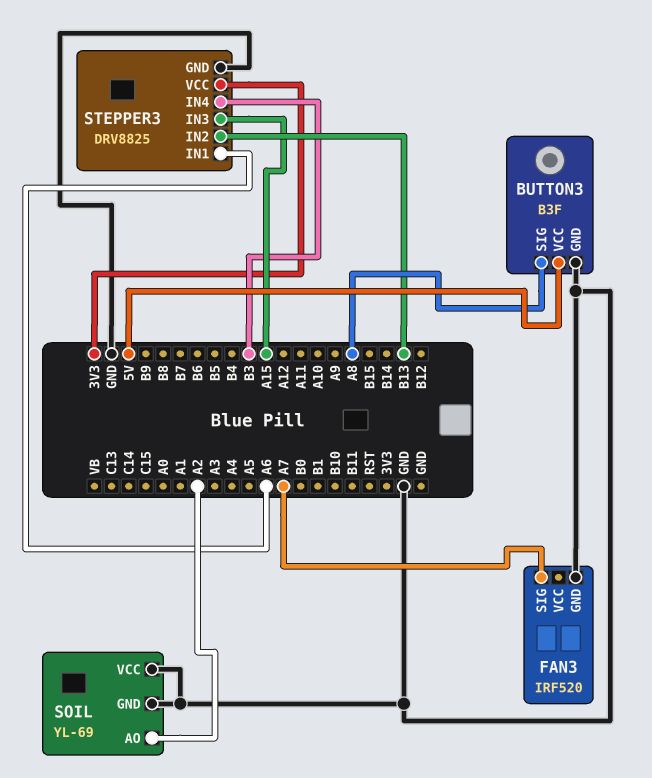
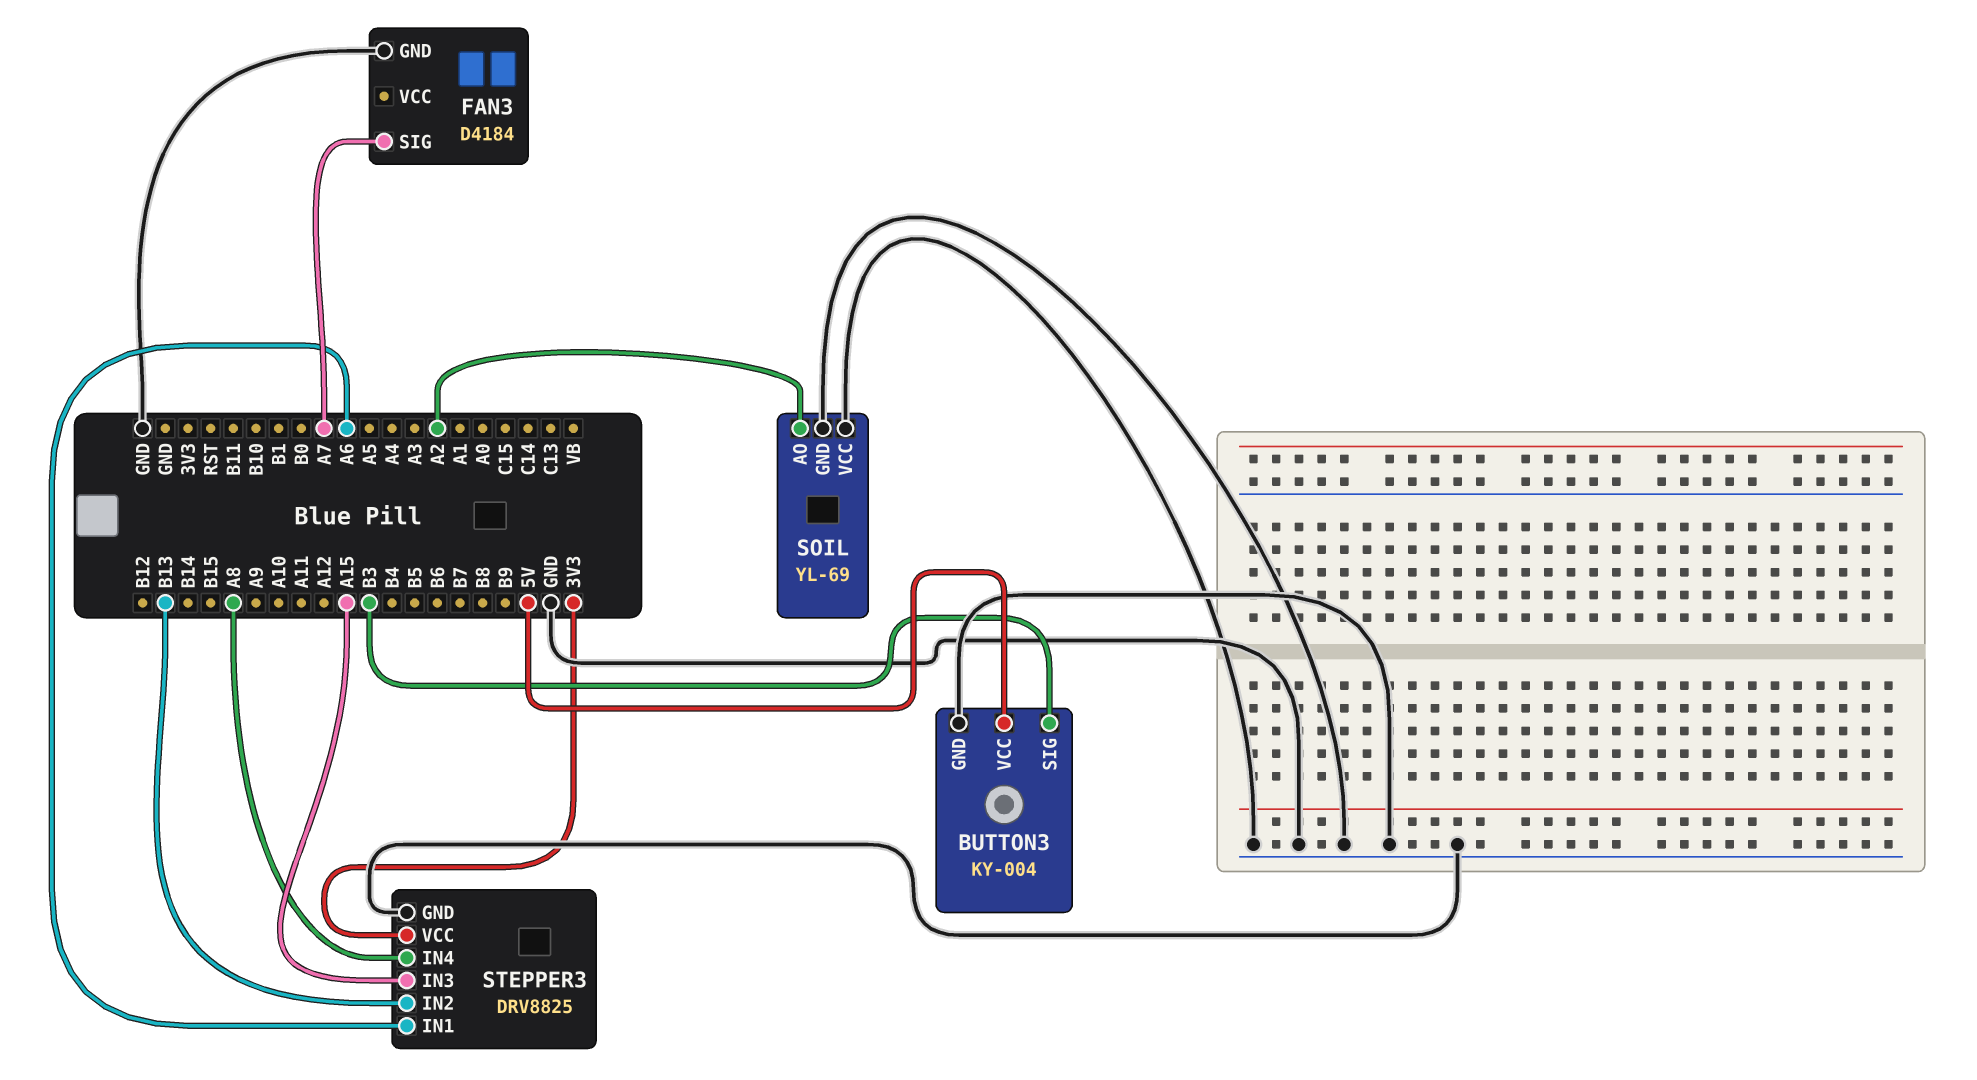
BUTTON3: B3F -> KY-004
BUTTON3 pin SIG: A8 -> B3
FAN3: IRF520 -> D4184
STEPPER3 pin IN4: B3 -> A8

